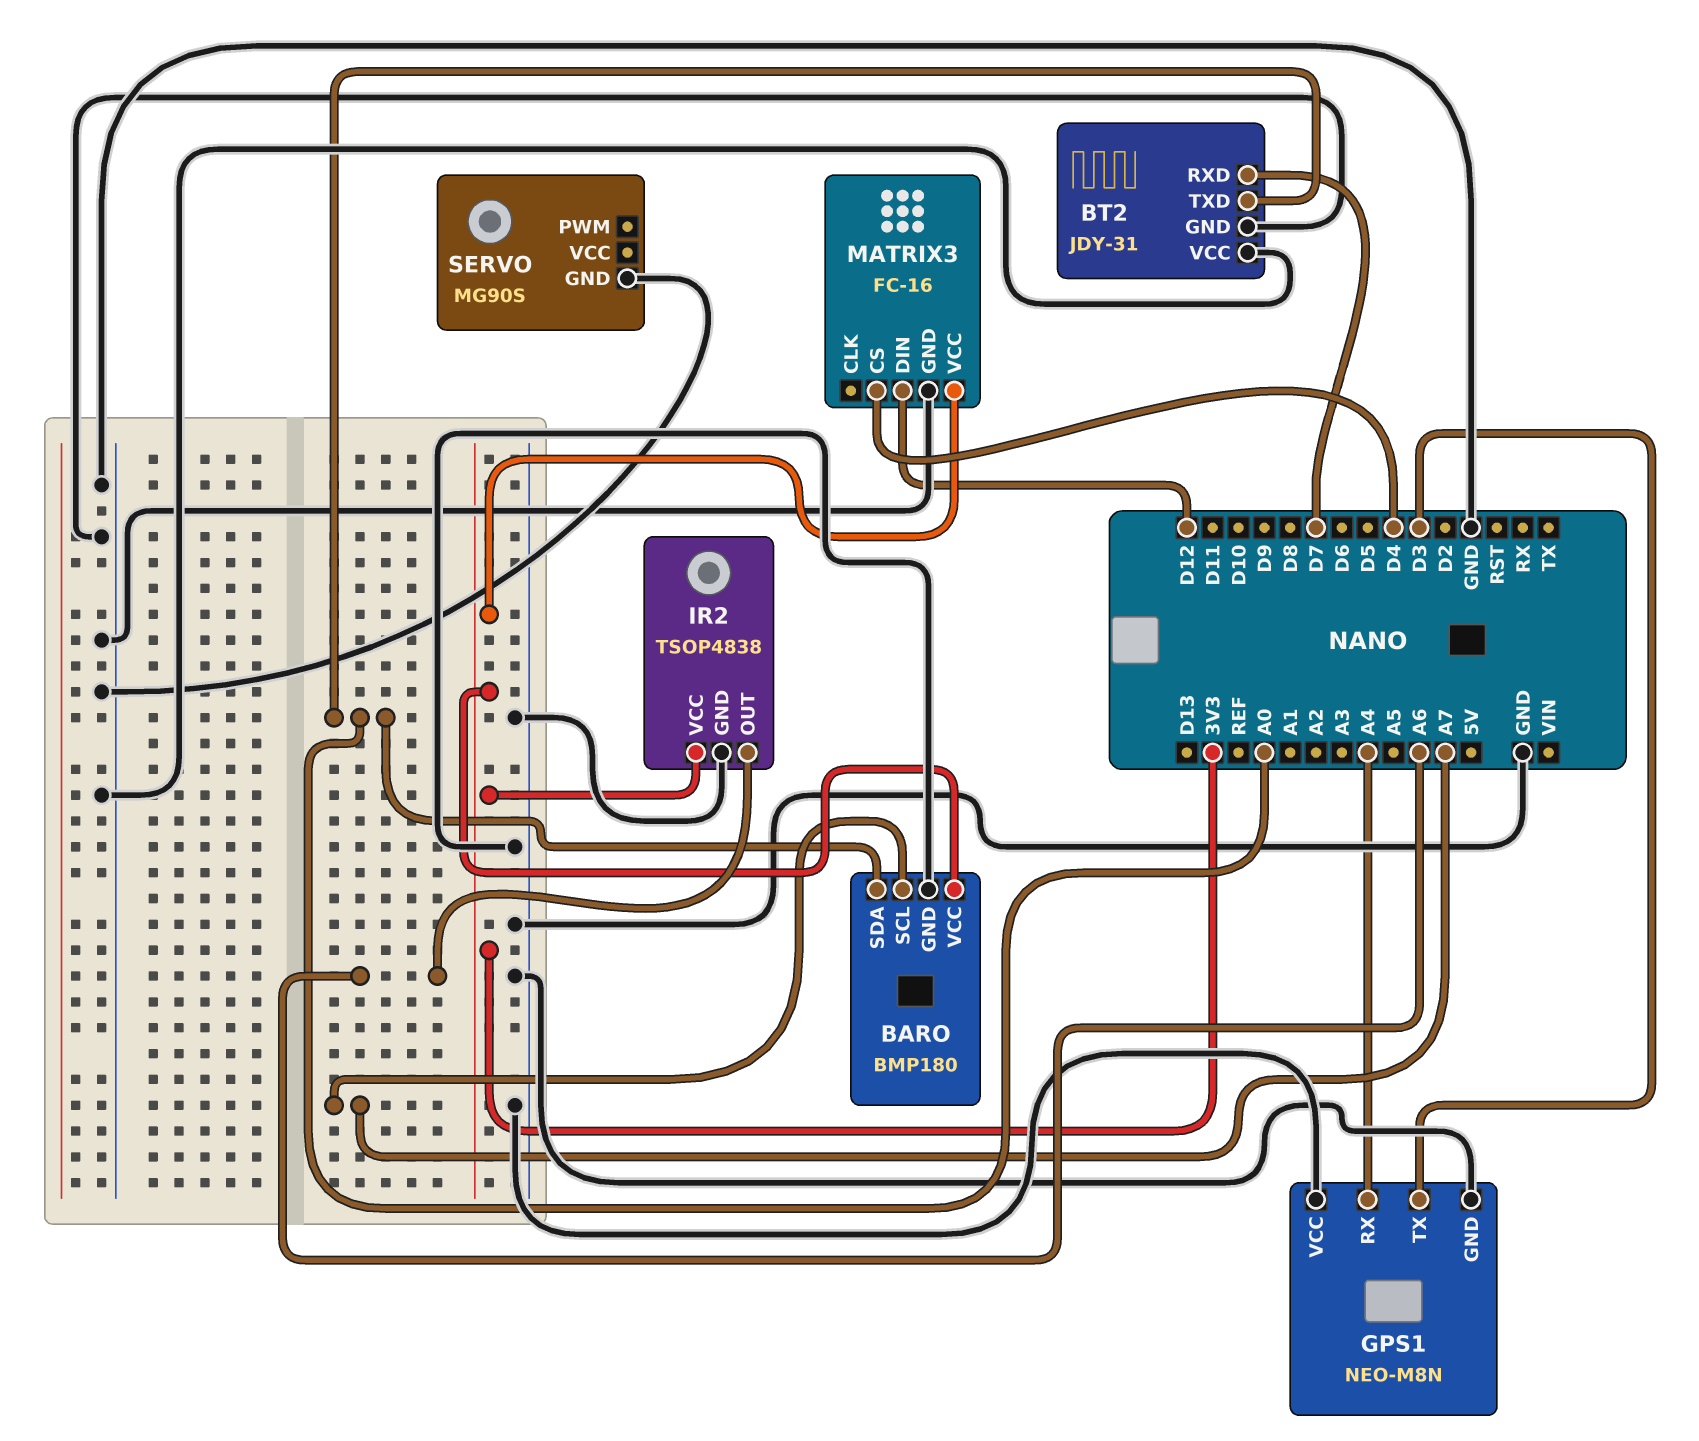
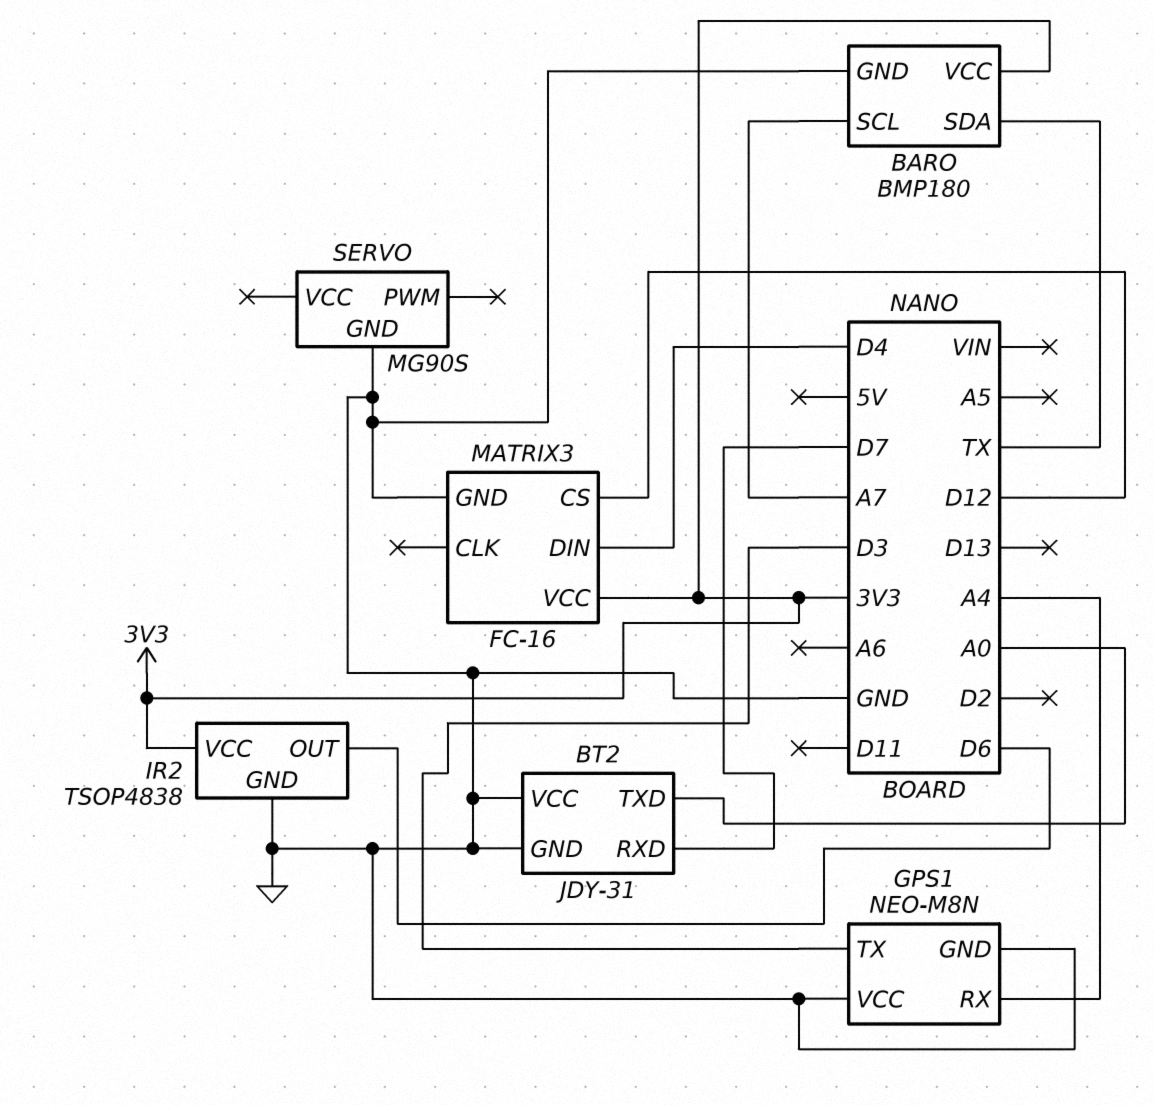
BARO pin SDA: A0 -> TX
IR2 pin OUT: A6 -> D6
MATRIX3 pin CS: D4 -> D12
MATRIX3 pin DIN: D12 -> D4

